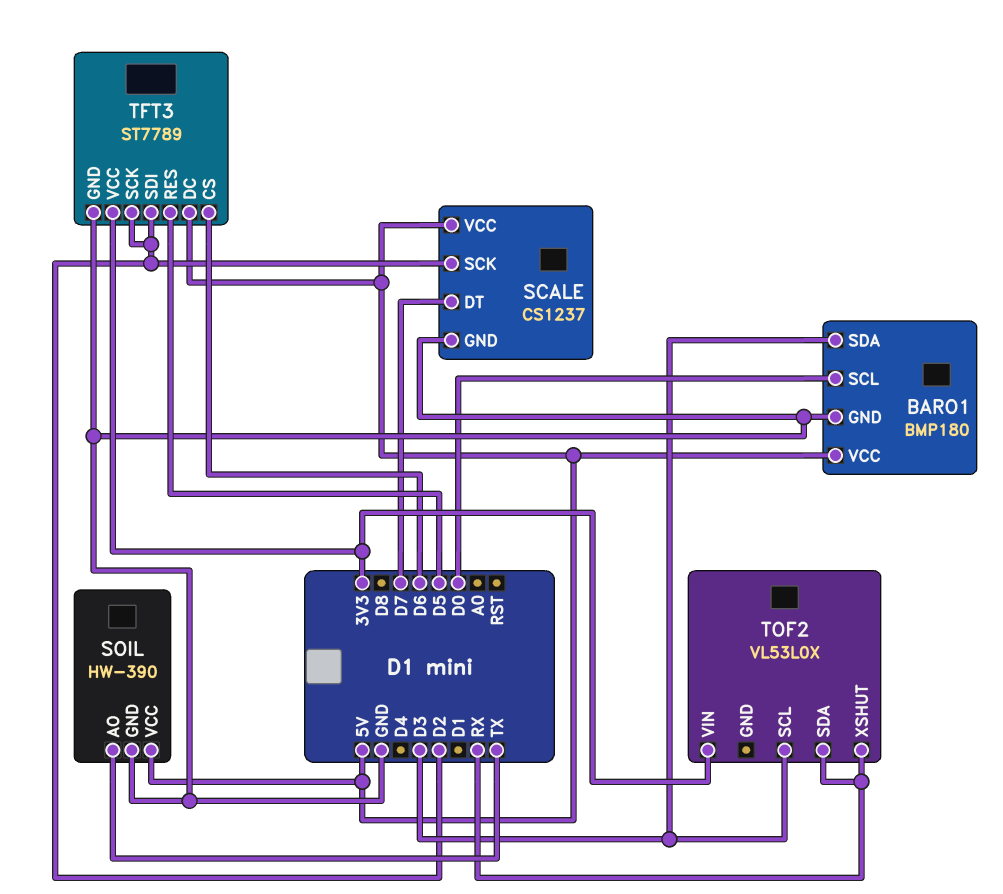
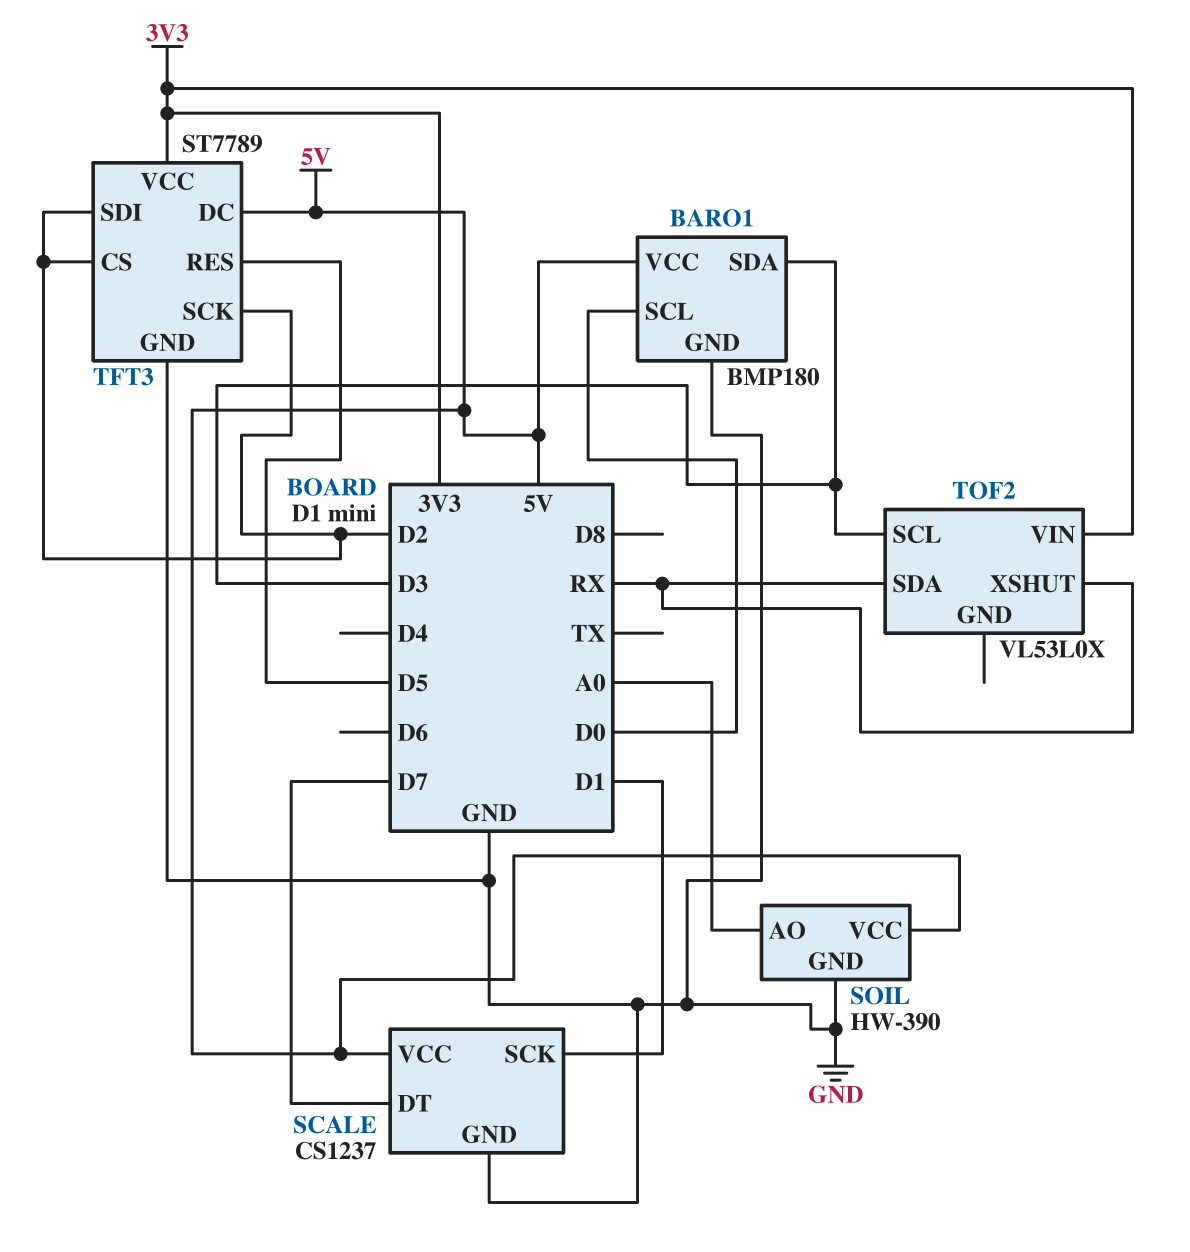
SCALE pin SCK: D2 -> D1
SOIL pin AO: TX -> A0
TFT3 pin CS: D6 -> D2

